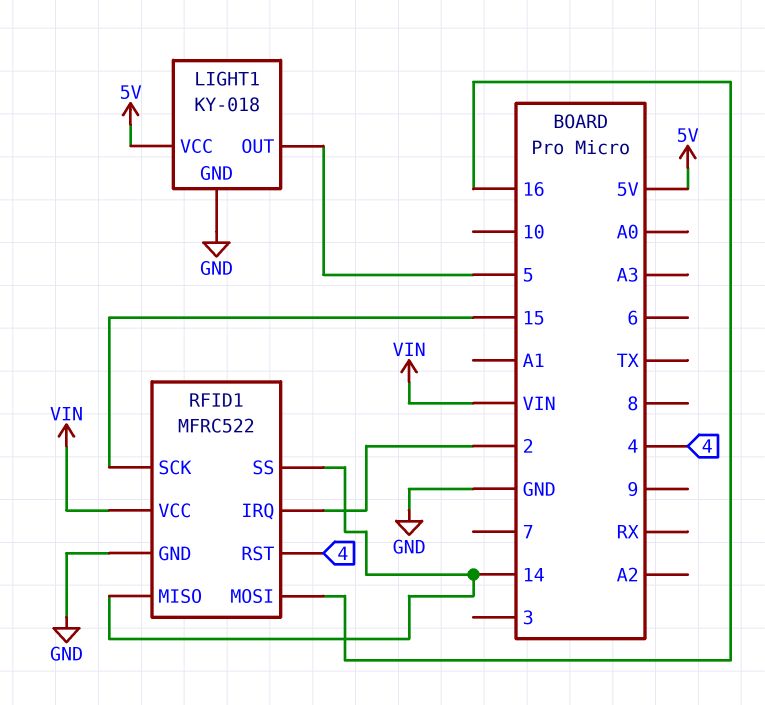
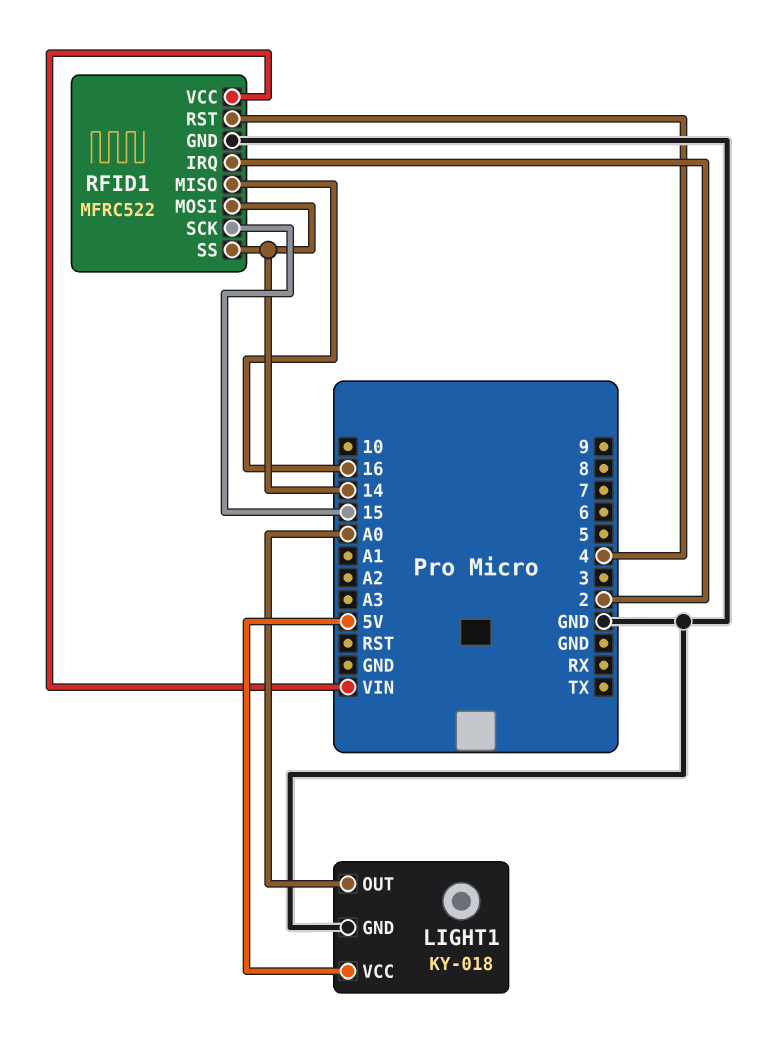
LIGHT1 pin OUT: 5 -> A0
RFID1 pin MISO: 14 -> 16
RFID1 pin MOSI: 16 -> 14

